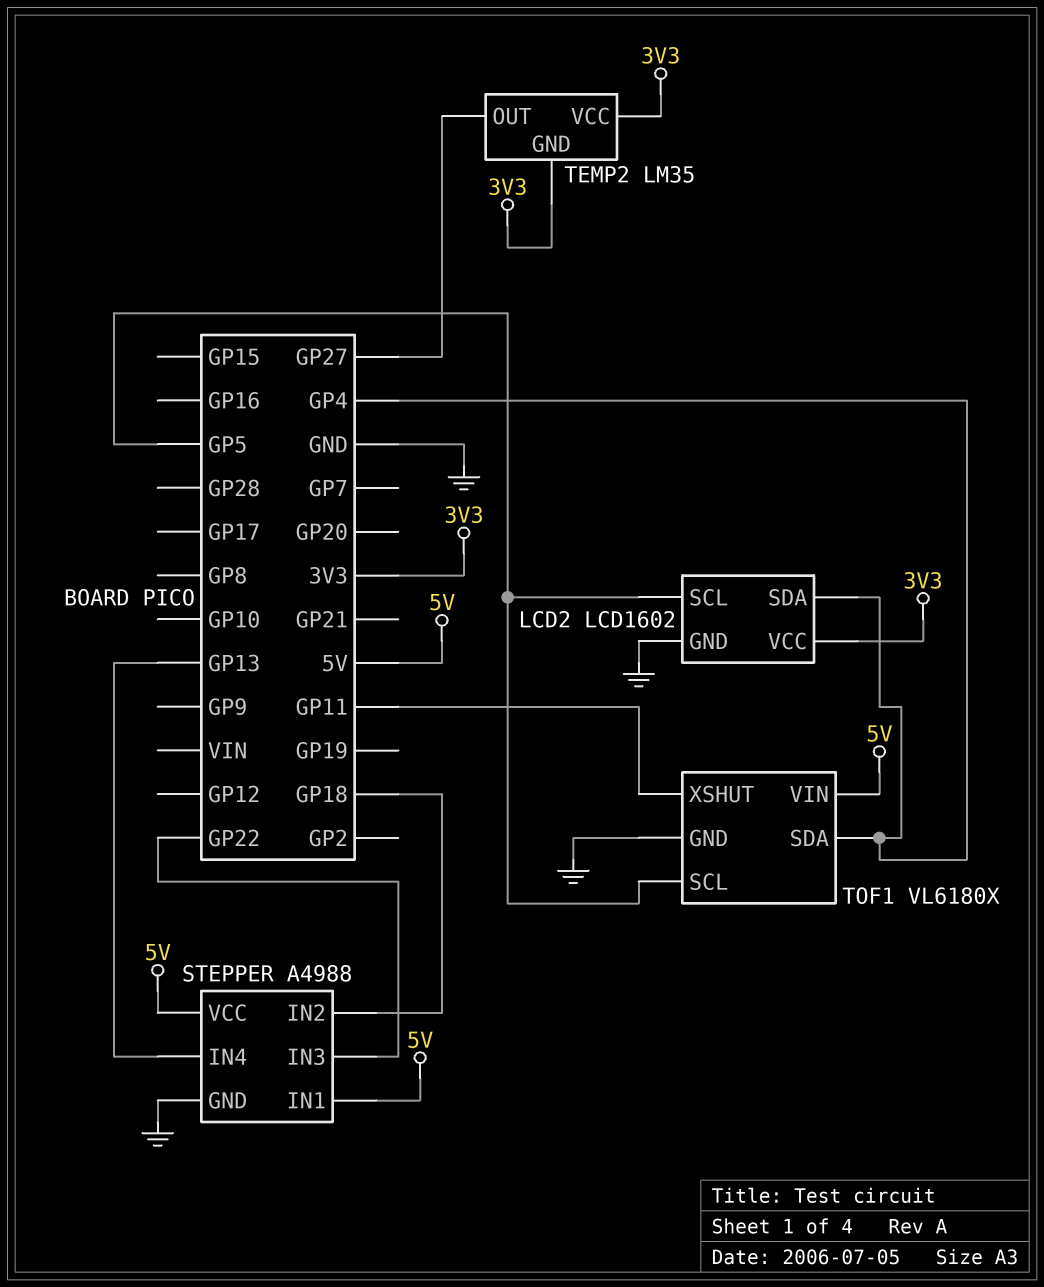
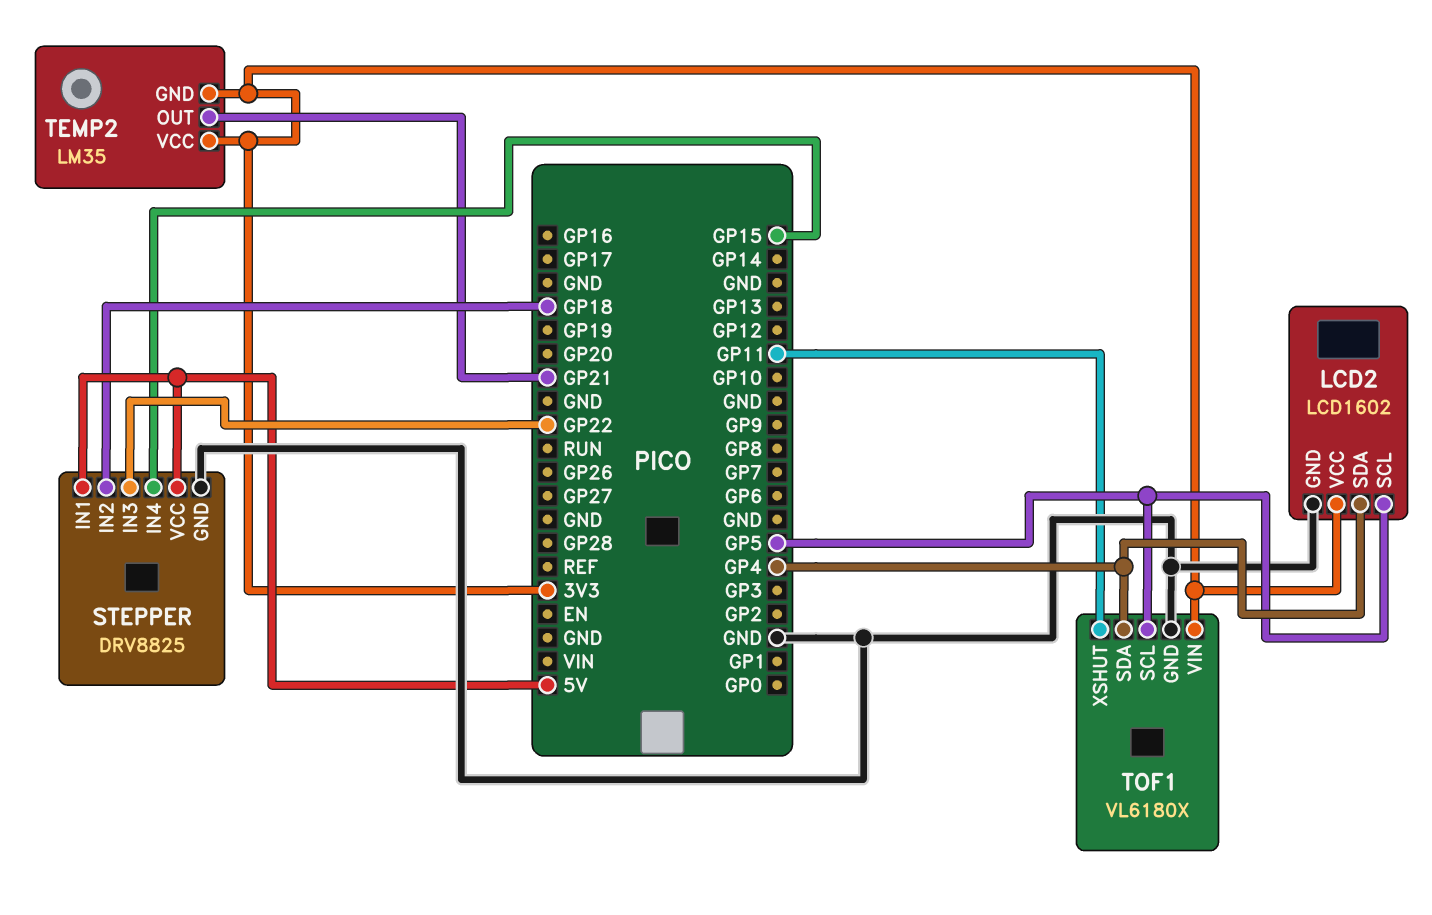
STEPPER: A4988 -> DRV8825
STEPPER pin IN4: GP13 -> GP15
TEMP2 pin OUT: GP27 -> GP21
TOF1 pin VIN: 5V -> 3V3

